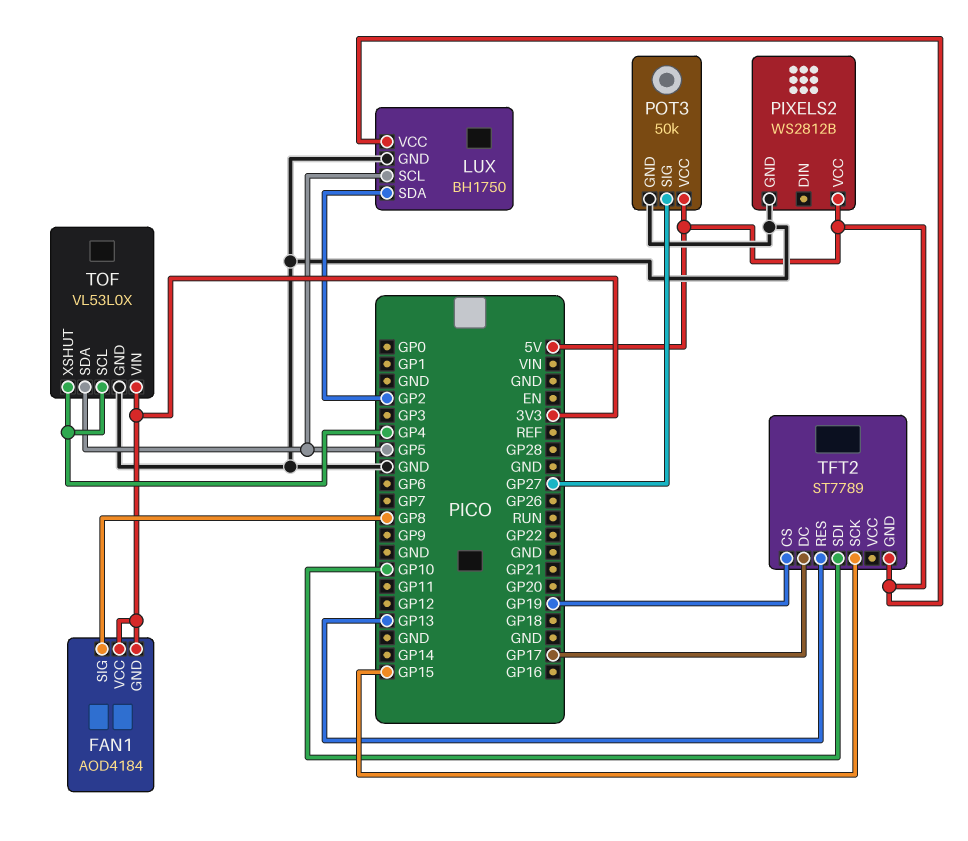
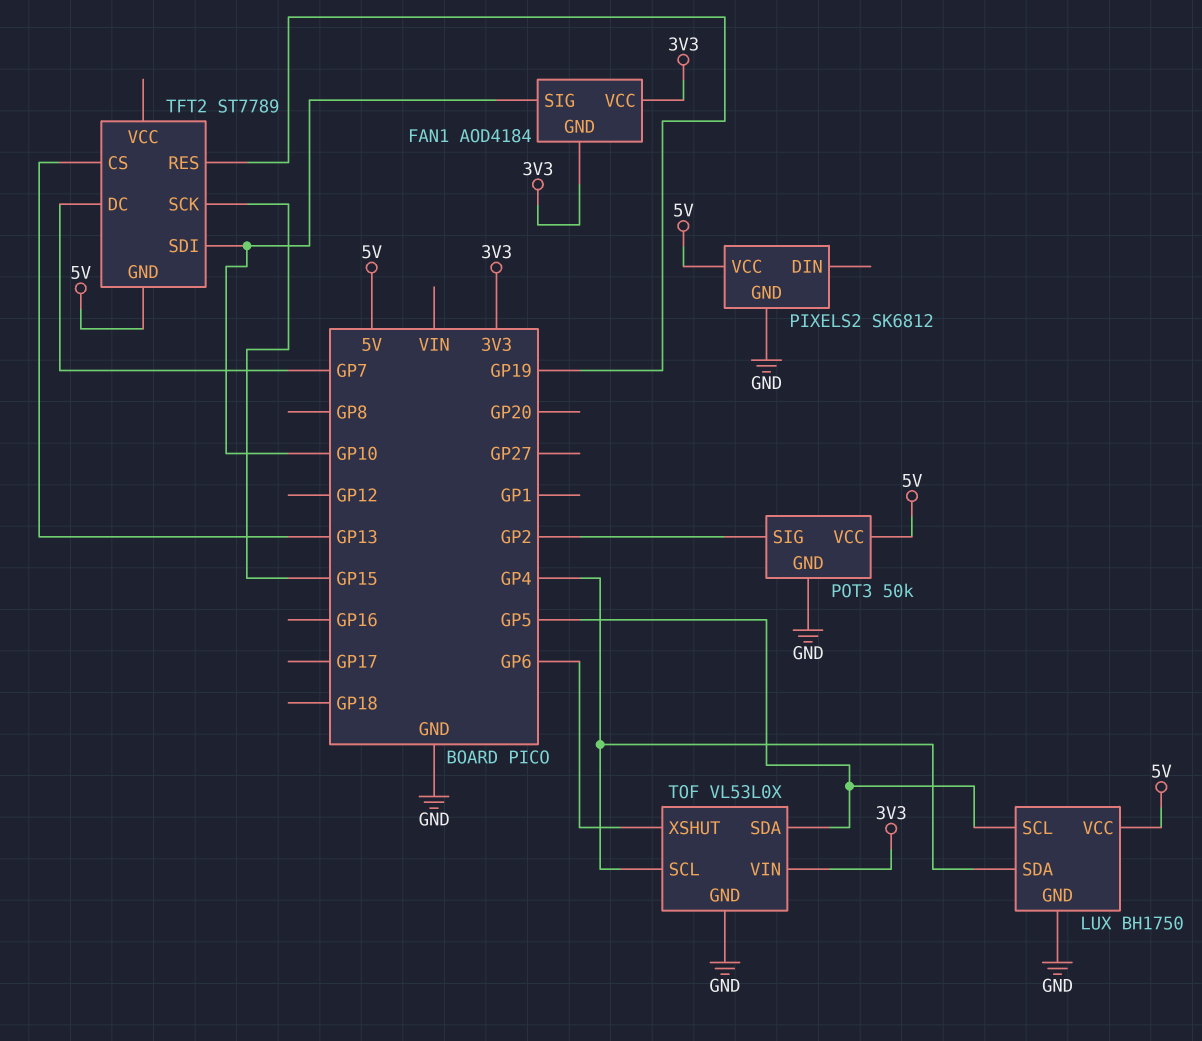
FAN1 pin SIG: GP8 -> GP10
LUX pin SDA: GP2 -> GP4
PIXELS2: WS2812B -> SK6812
POT3 pin SIG: GP27 -> GP2
TFT2 pin CS: GP19 -> GP13
TFT2 pin DC: GP17 -> GP7
TFT2 pin RES: GP13 -> GP19
TOF pin XSHUT: GP4 -> GP6

